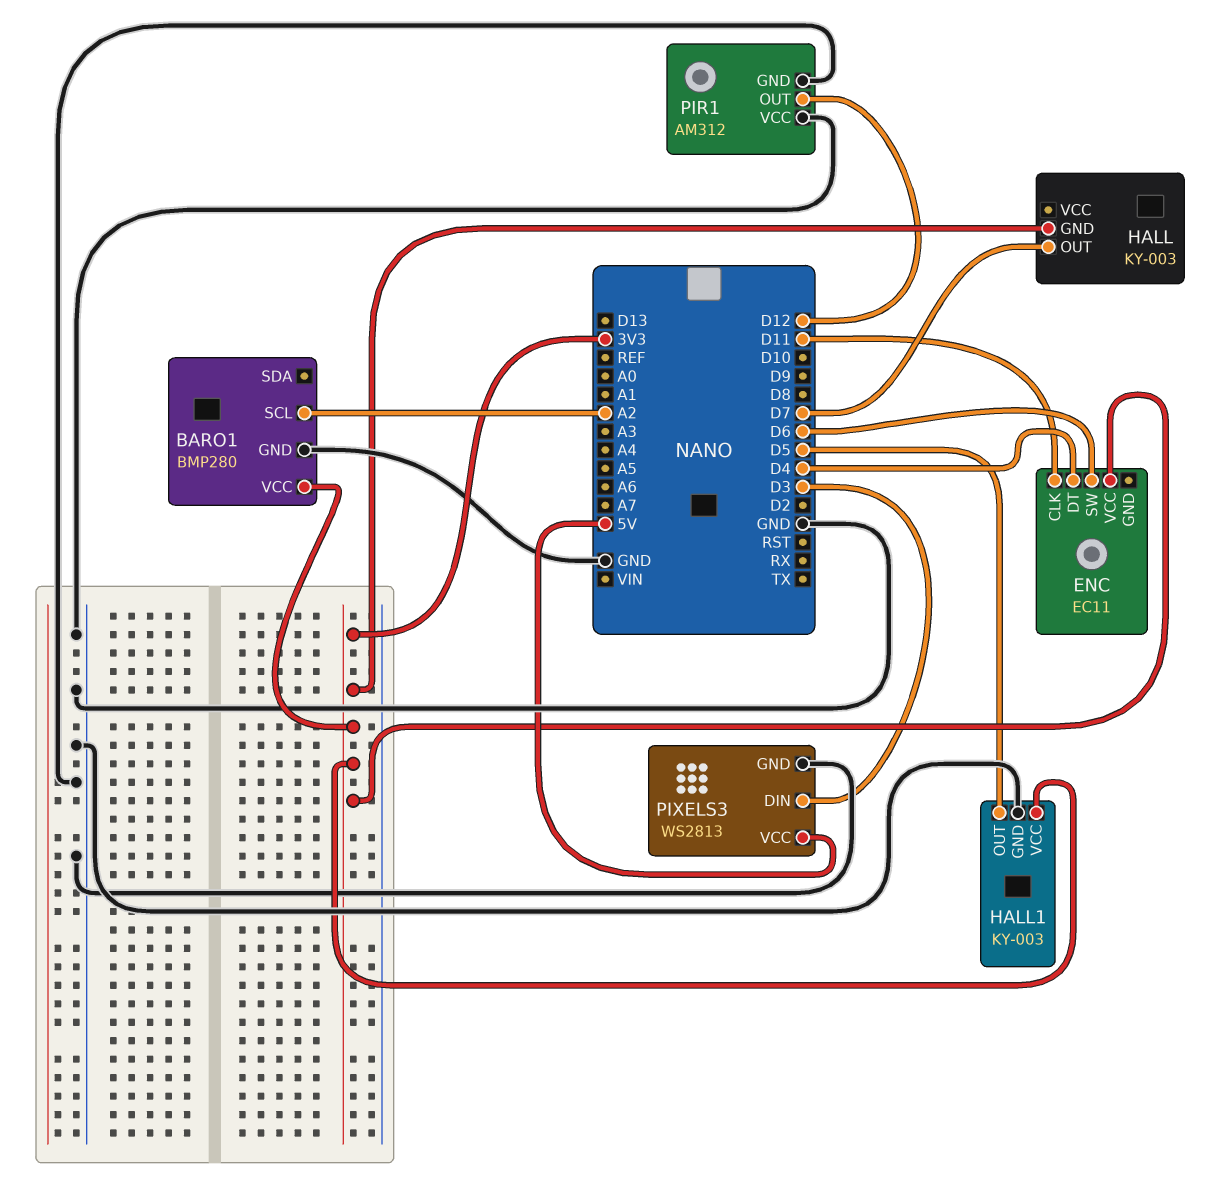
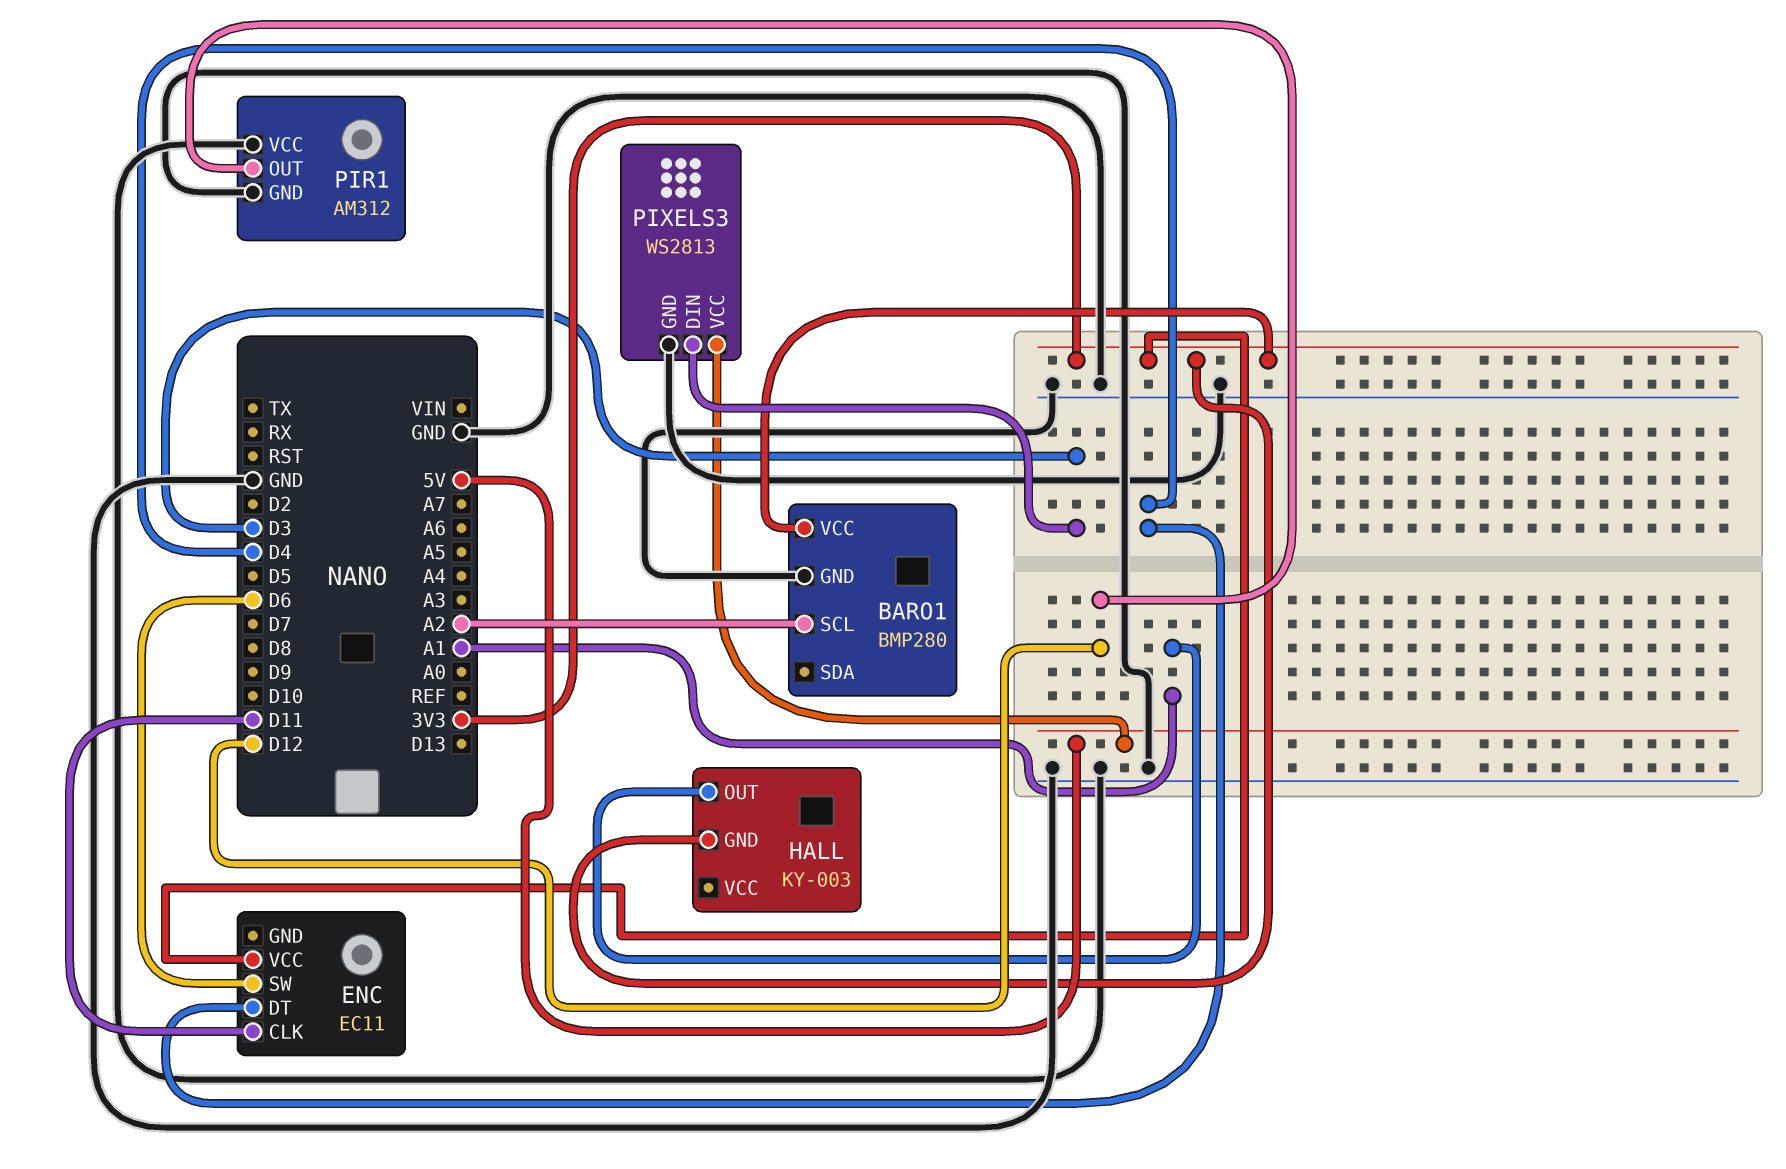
HALL pin OUT: D7 -> A1
HALL1: KY-003 -> none
HALL1 pin GND: GND -> none
HALL1 pin OUT: D5 -> none
HALL1 pin VCC: 3V3 -> none

